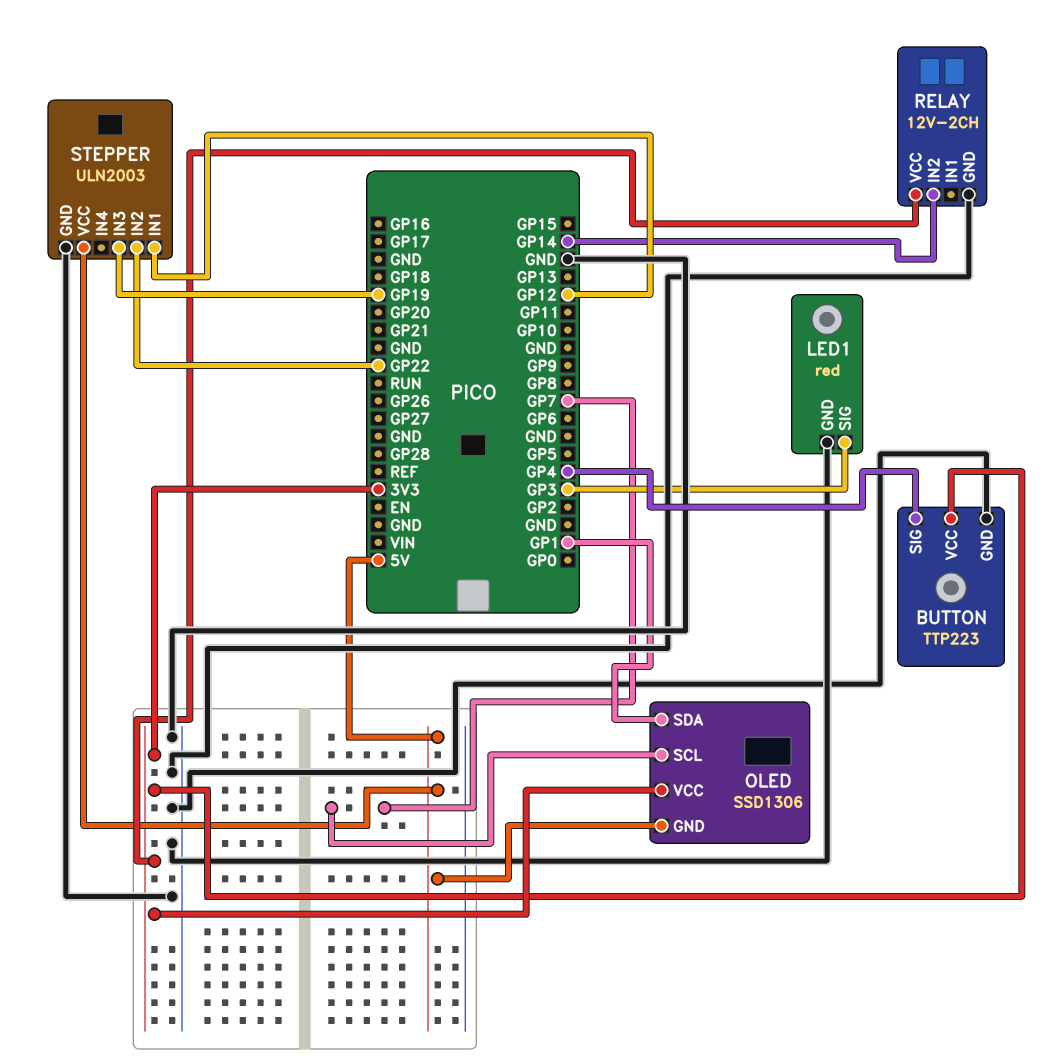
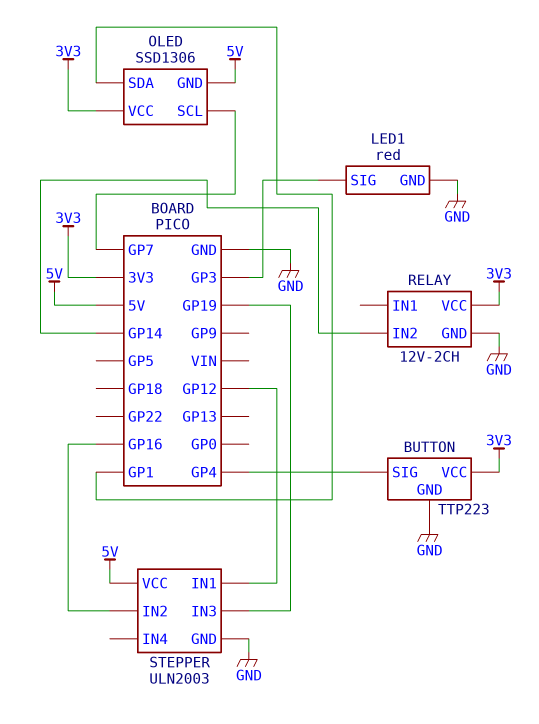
STEPPER pin IN2: GP22 -> GP16

